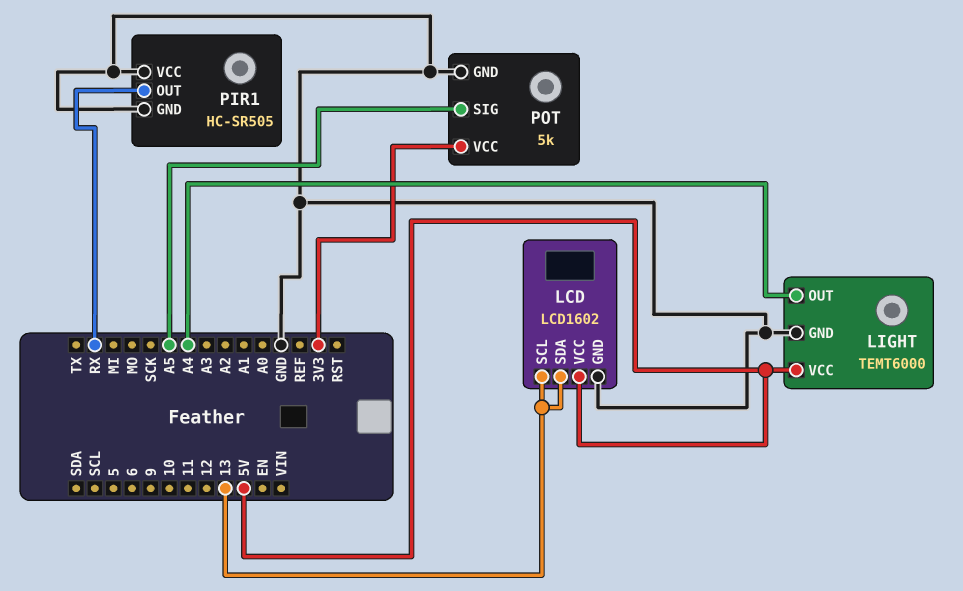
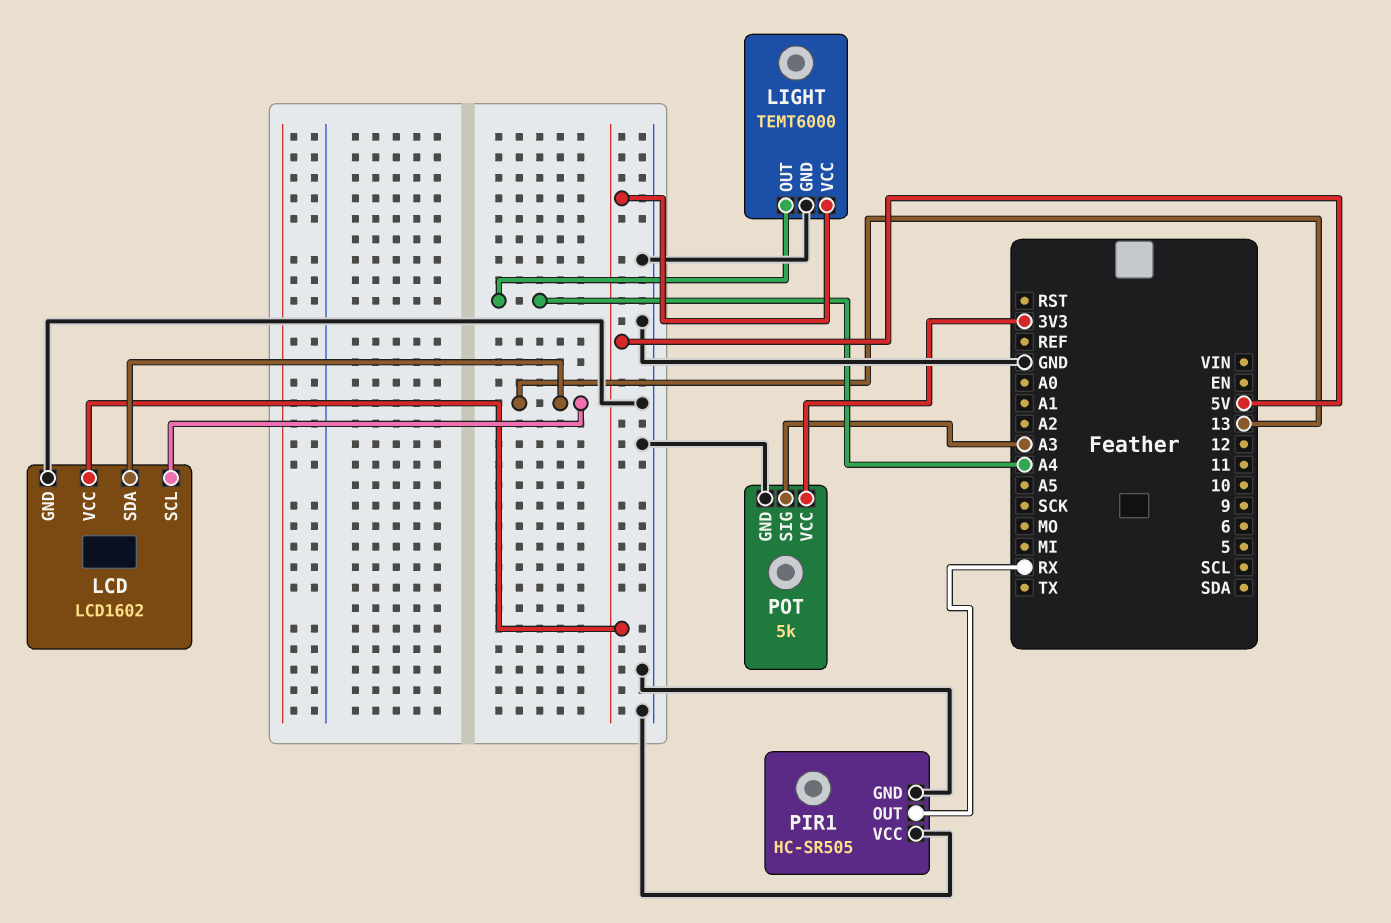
POT pin SIG: A5 -> A3

